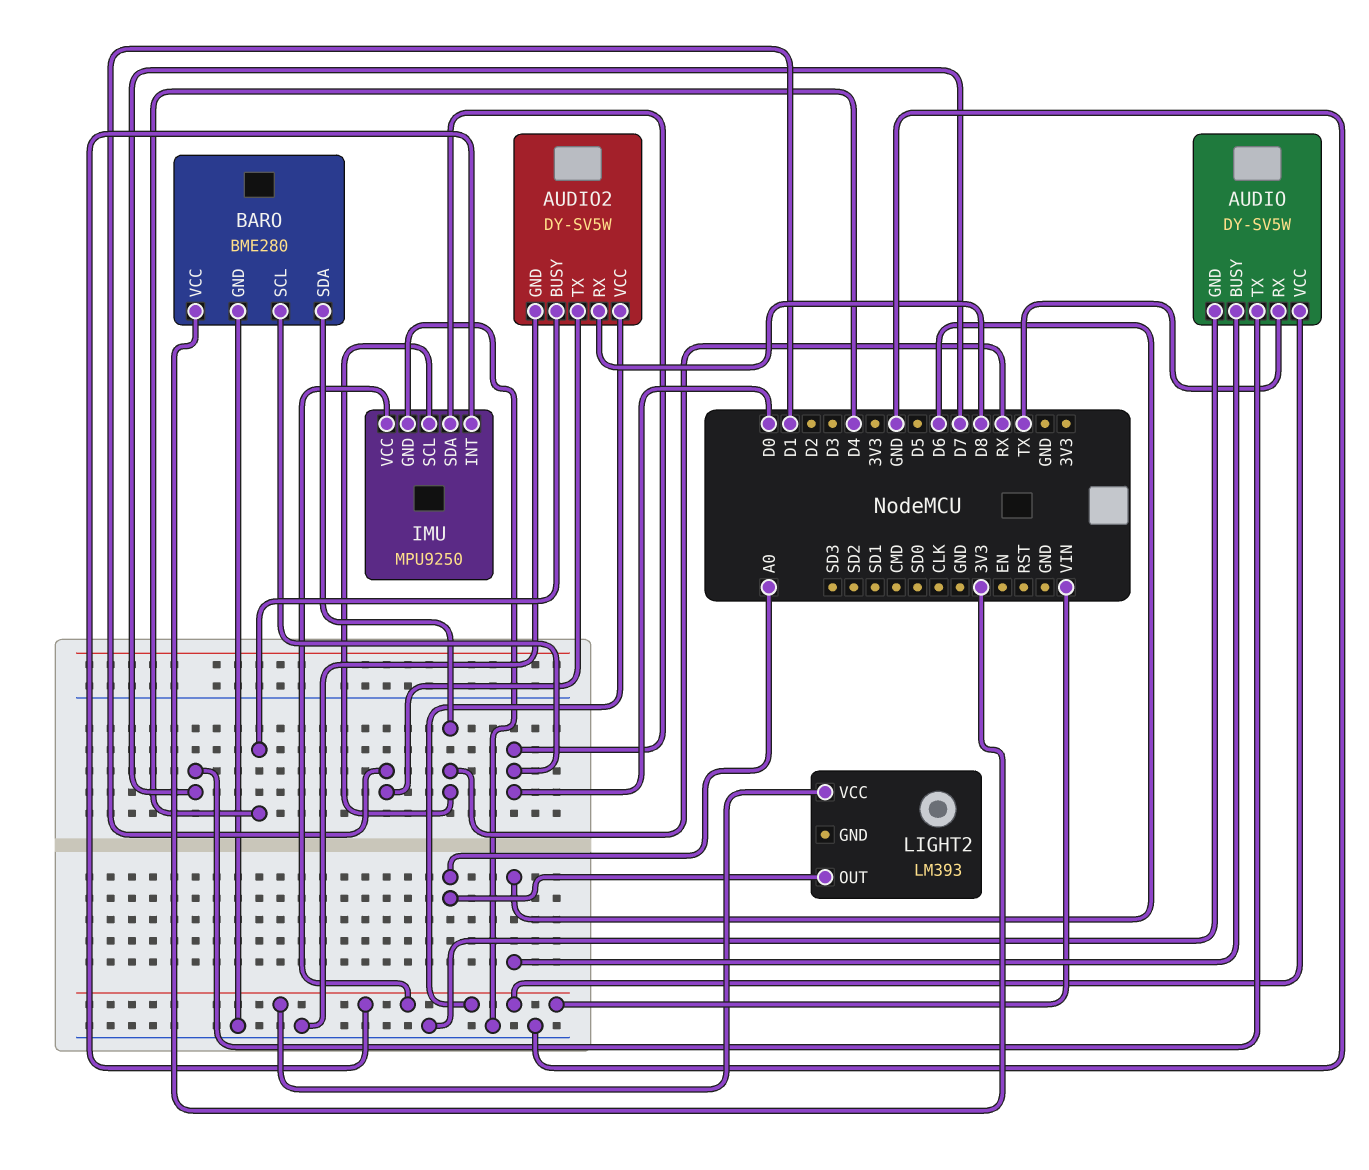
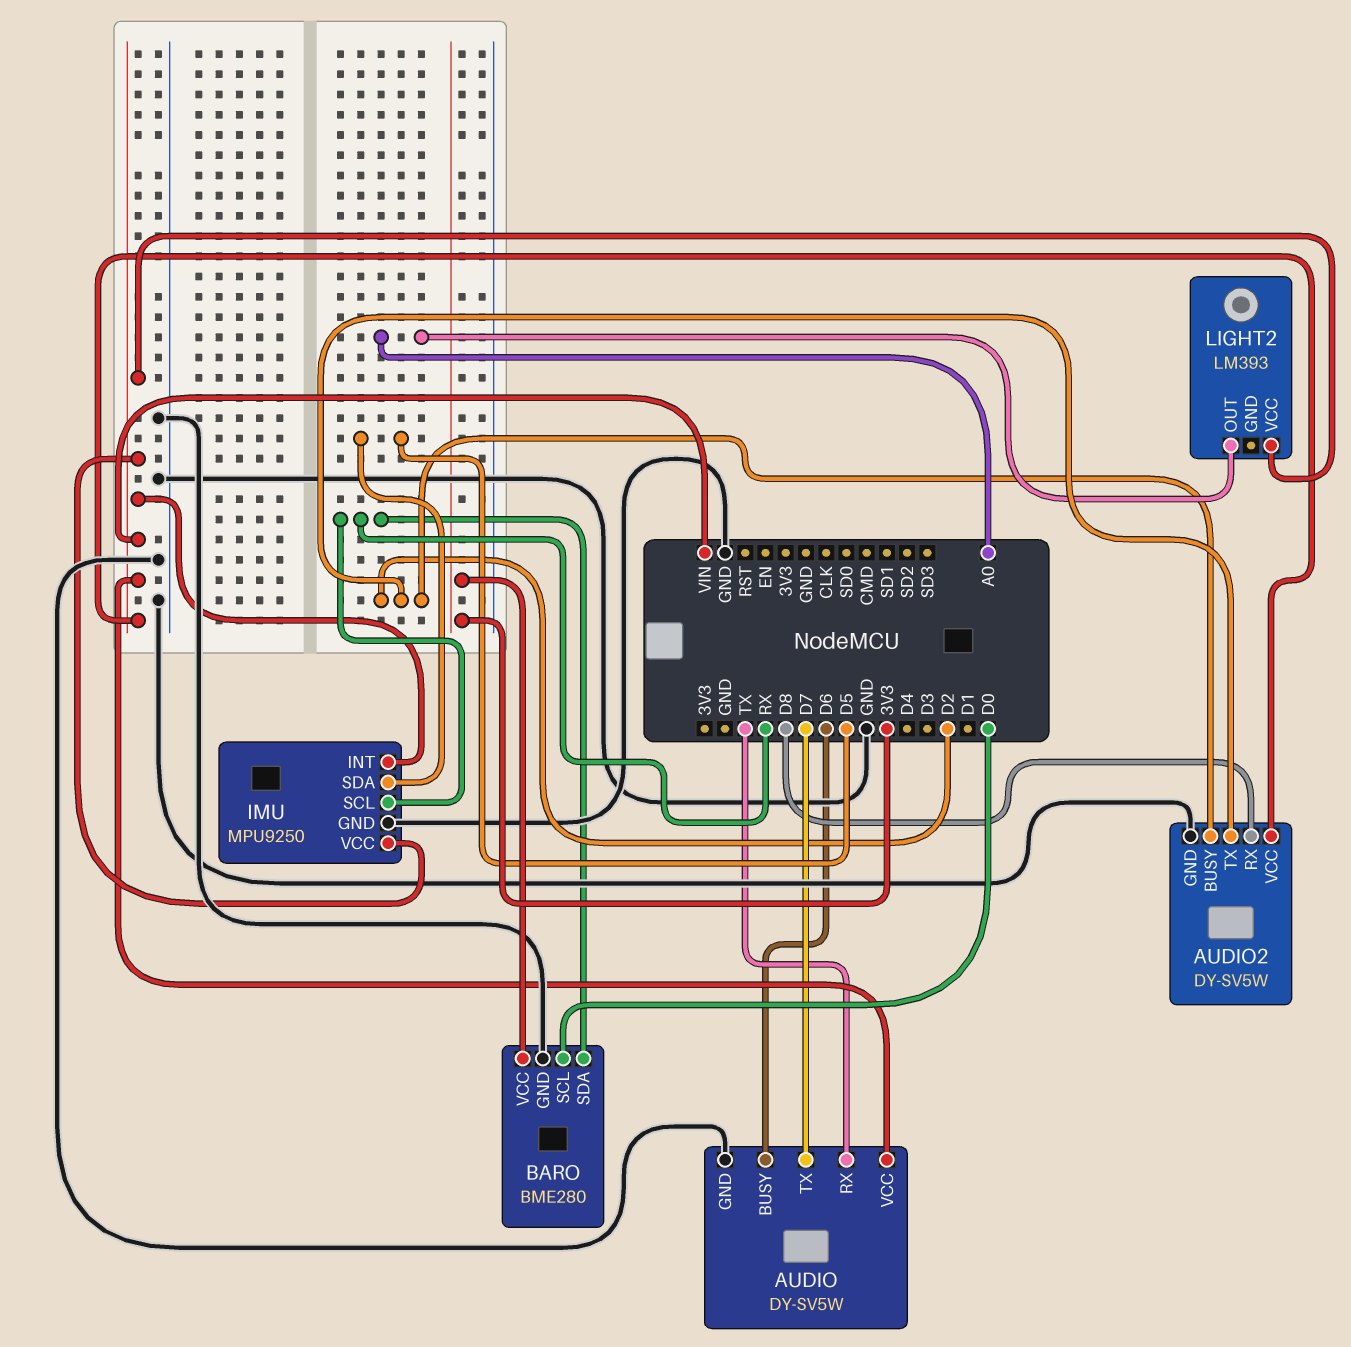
AUDIO2 pin BUSY: D4 -> D2
AUDIO2 pin TX: D1 -> D2
IMU pin SDA: D0 -> D5

